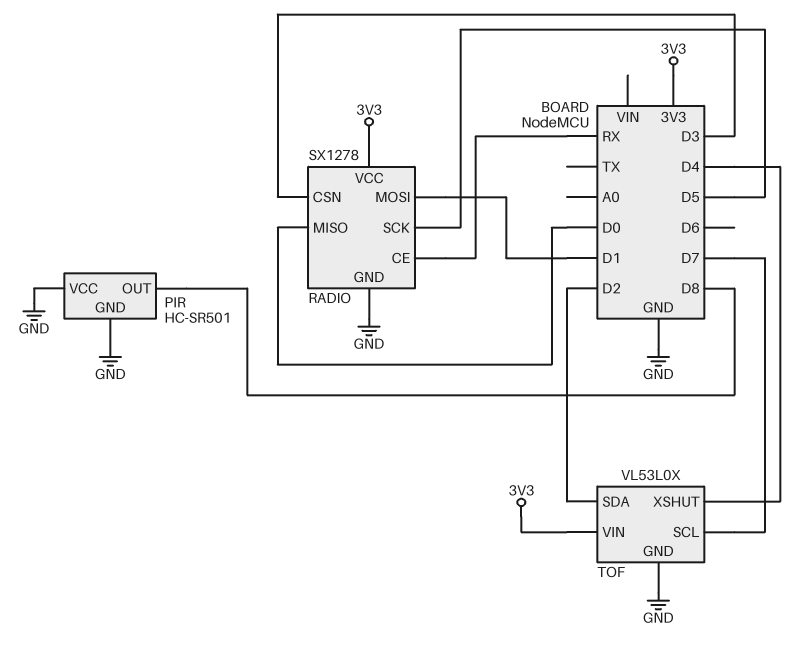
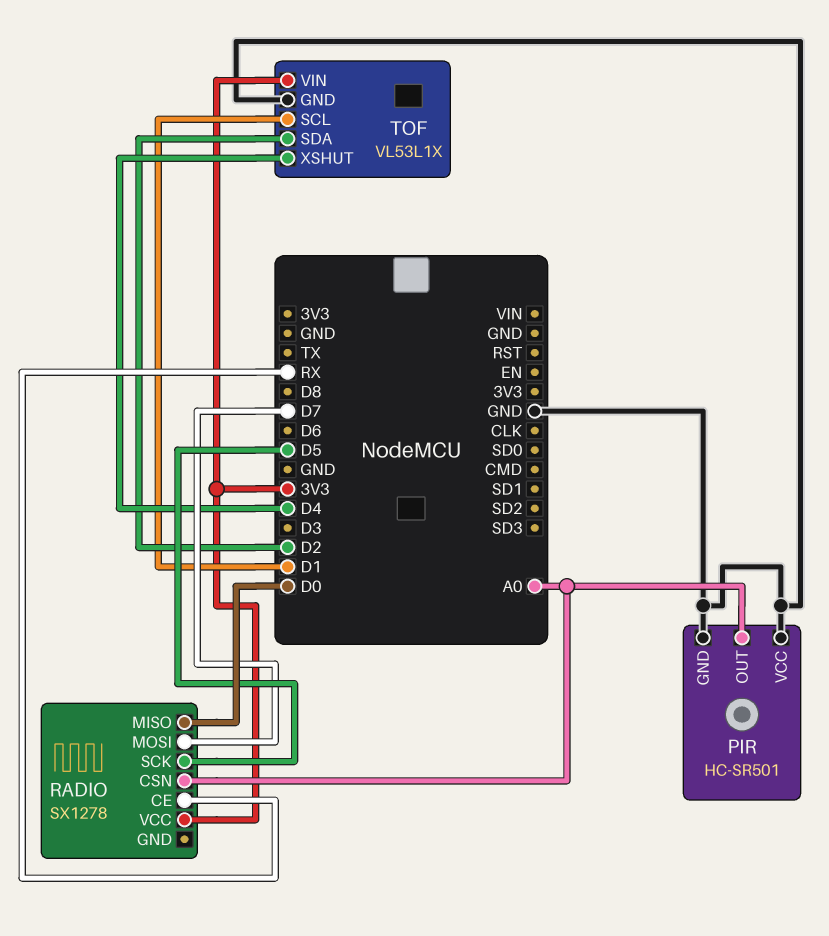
PIR pin OUT: D8 -> A0
RADIO pin CSN: D3 -> A0
RADIO pin GND: GND -> none
RADIO pin MOSI: D1 -> D7
TOF: VL53L0X -> VL53L1X
TOF pin SCL: D7 -> D1

